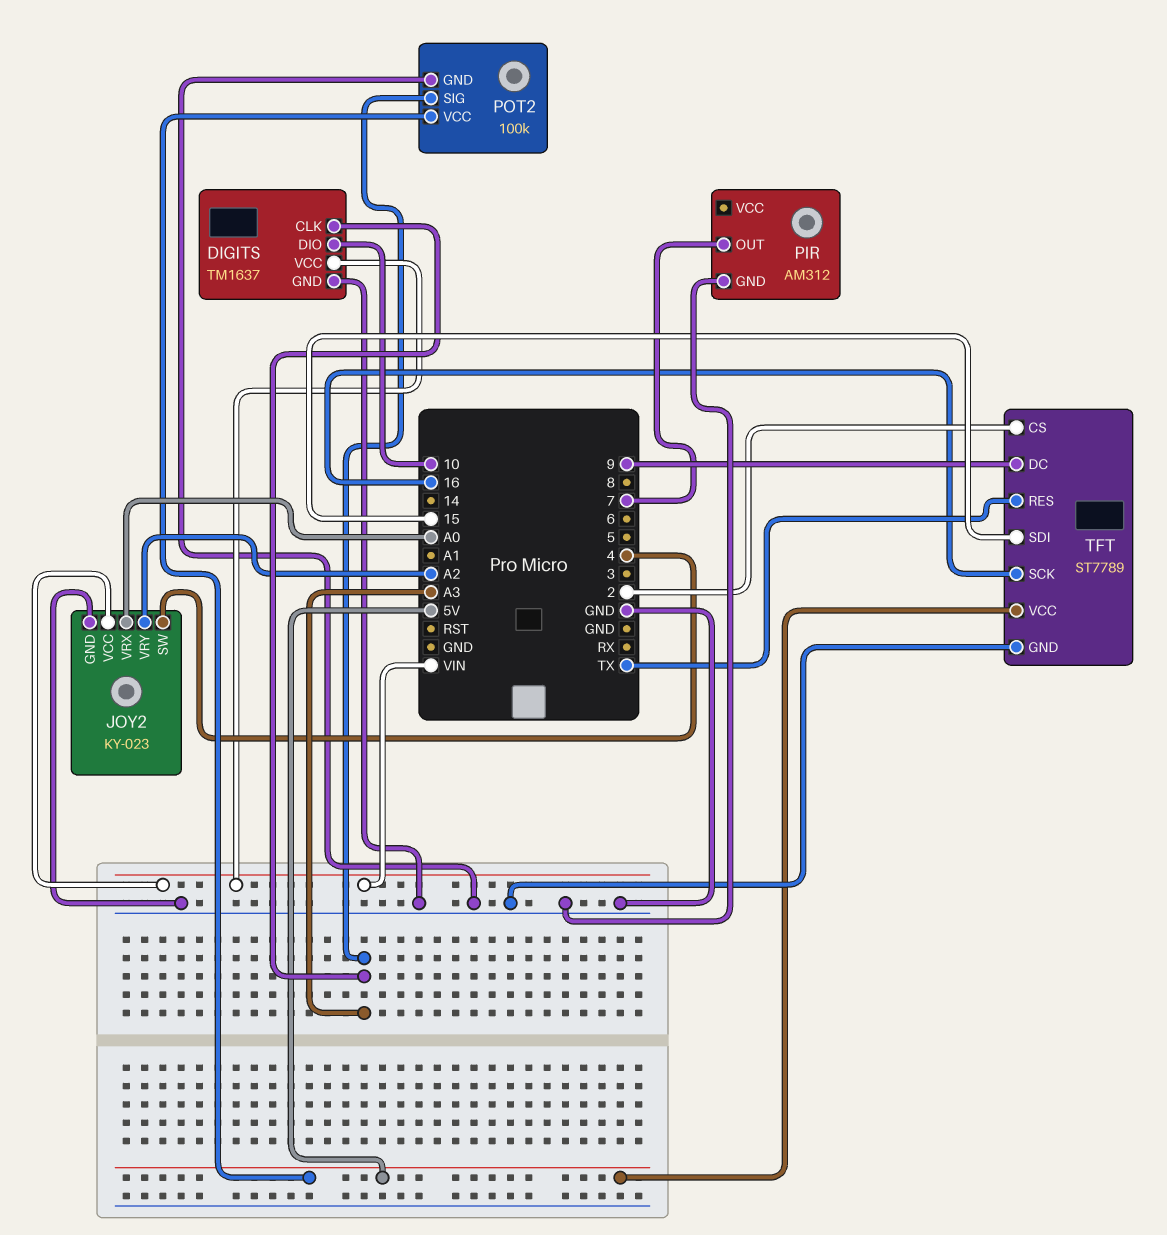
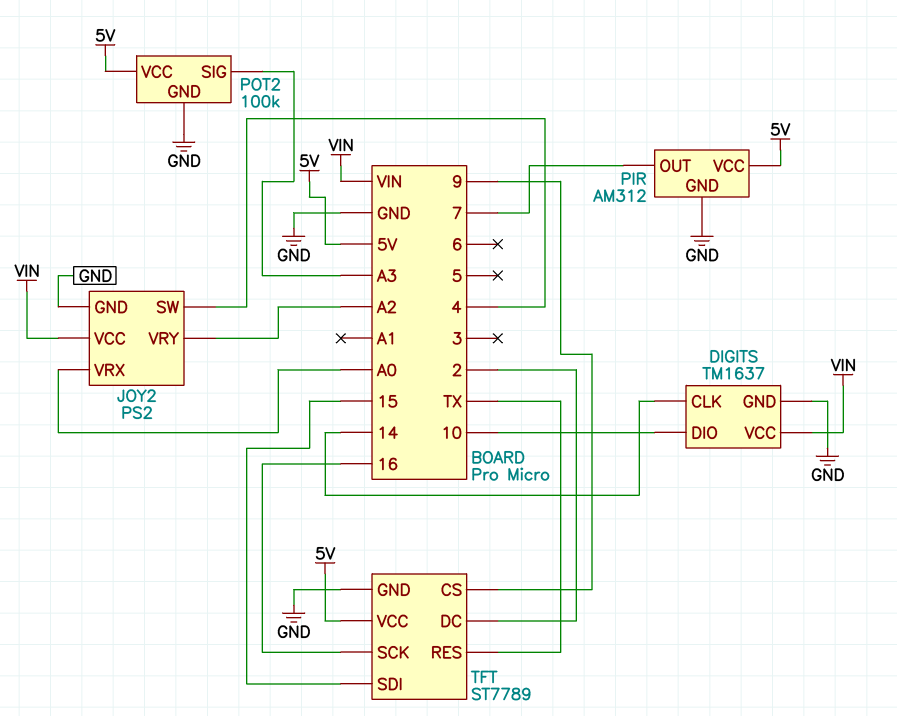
DIGITS pin CLK: A3 -> 14
JOY2: KY-023 -> PS2
PIR pin VCC: none -> 5V
TFT pin CS: 2 -> 9
TFT pin DC: 9 -> 2

